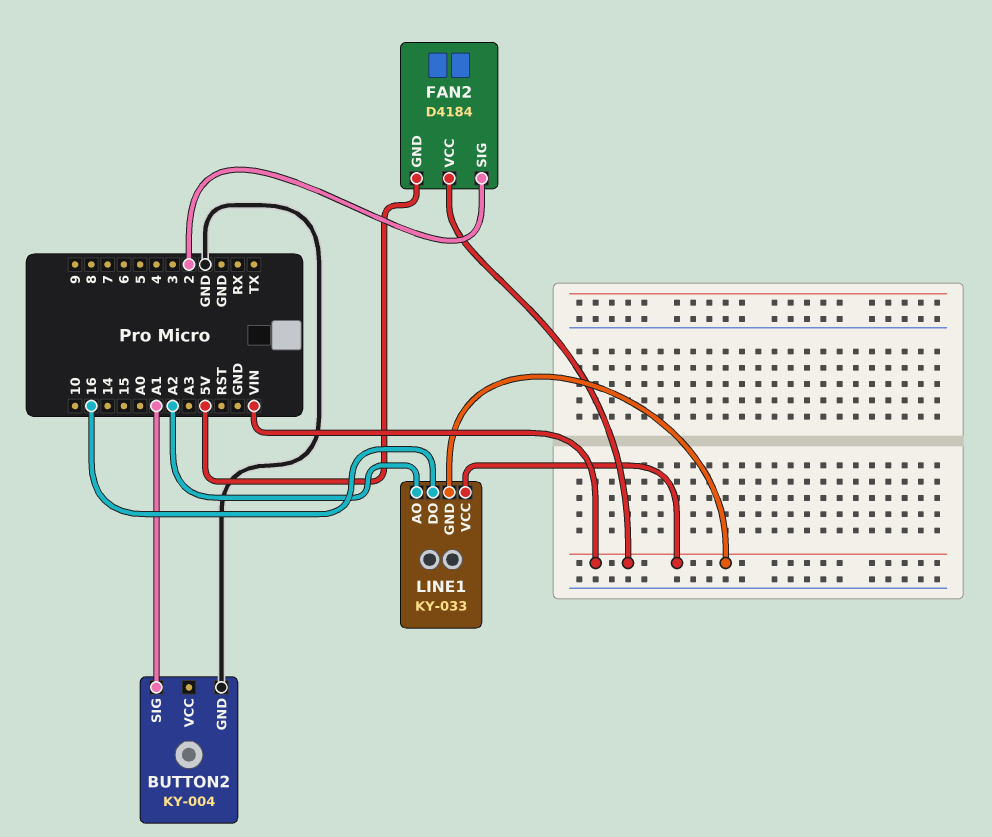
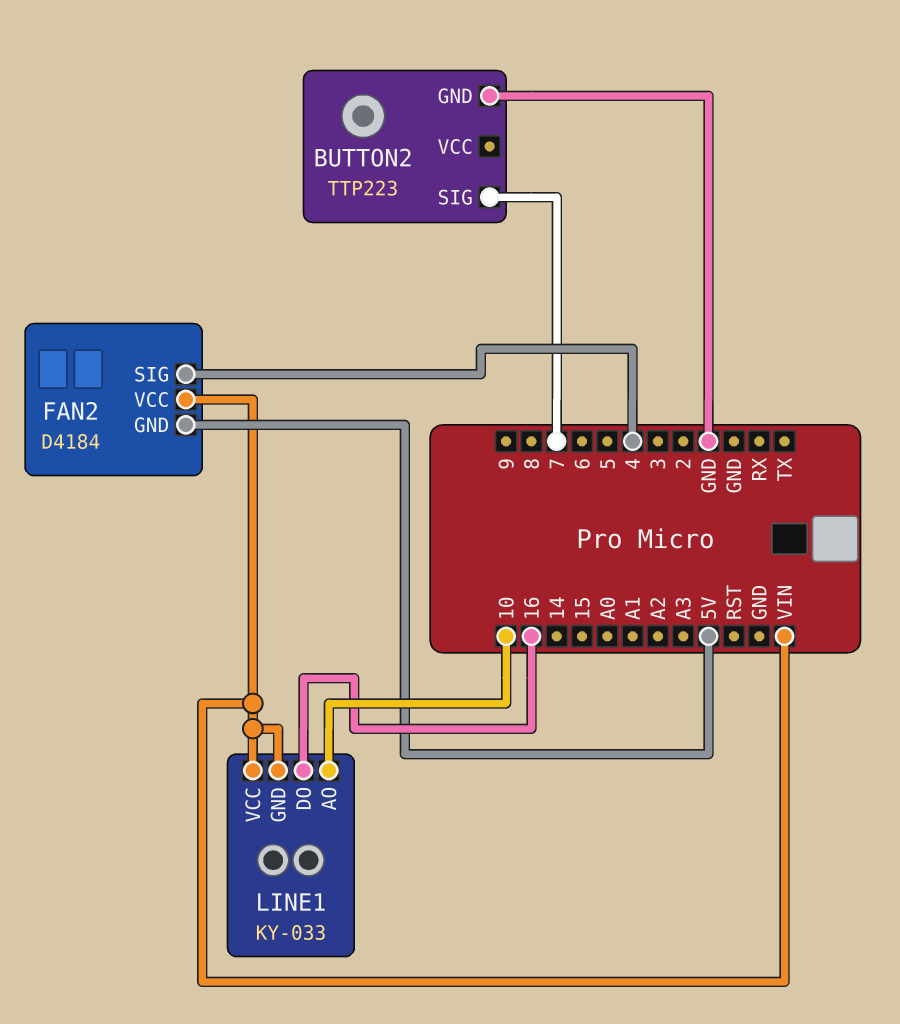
BUTTON2: KY-004 -> TTP223
BUTTON2 pin SIG: A1 -> 7
FAN2 pin SIG: 2 -> 4
LINE1 pin AO: A2 -> 10

